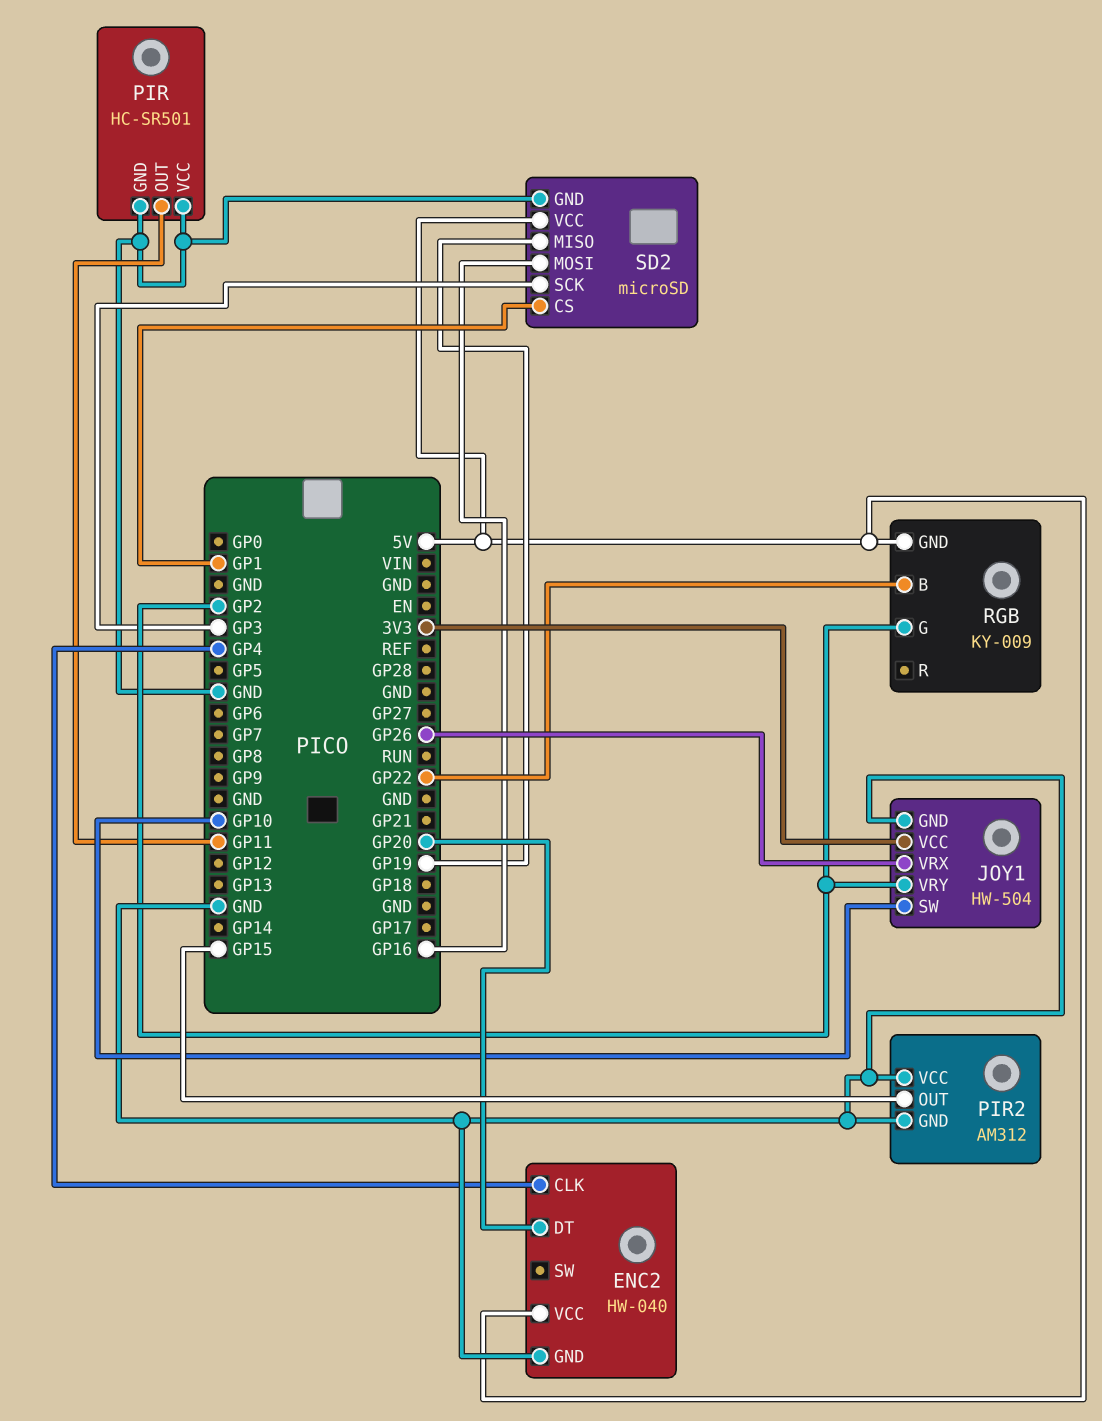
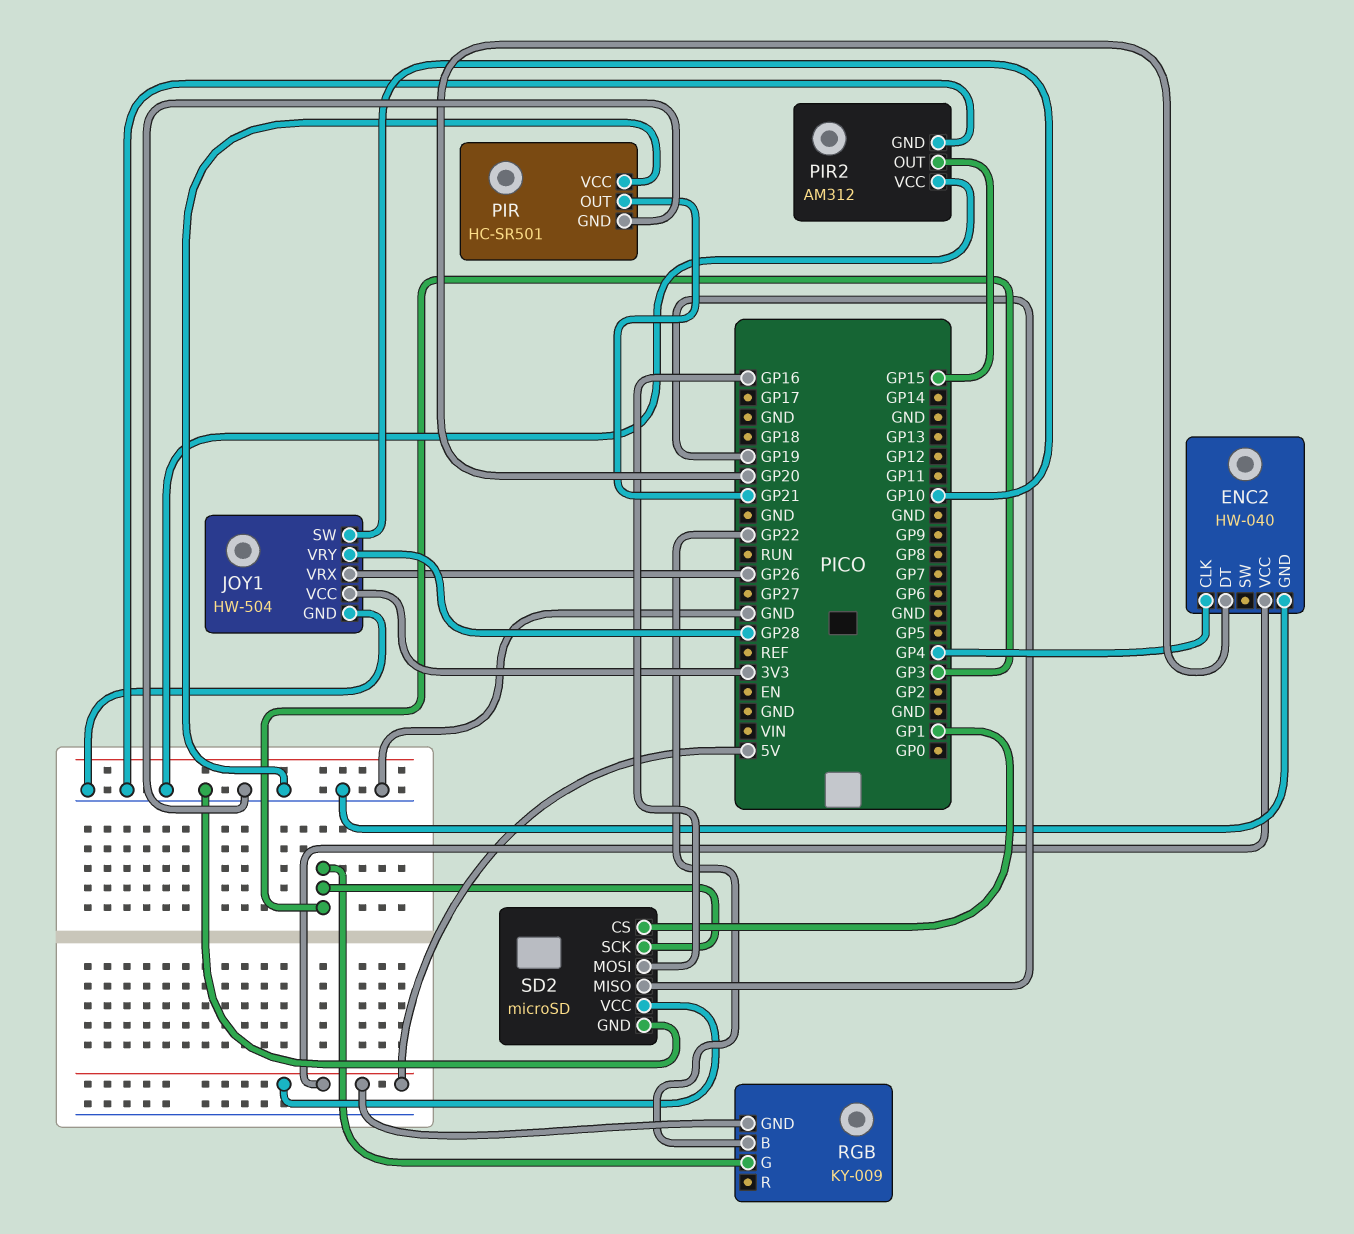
JOY1 pin VRY: GP2 -> GP28
PIR pin OUT: GP11 -> GP21
RGB pin G: GP2 -> GP3

